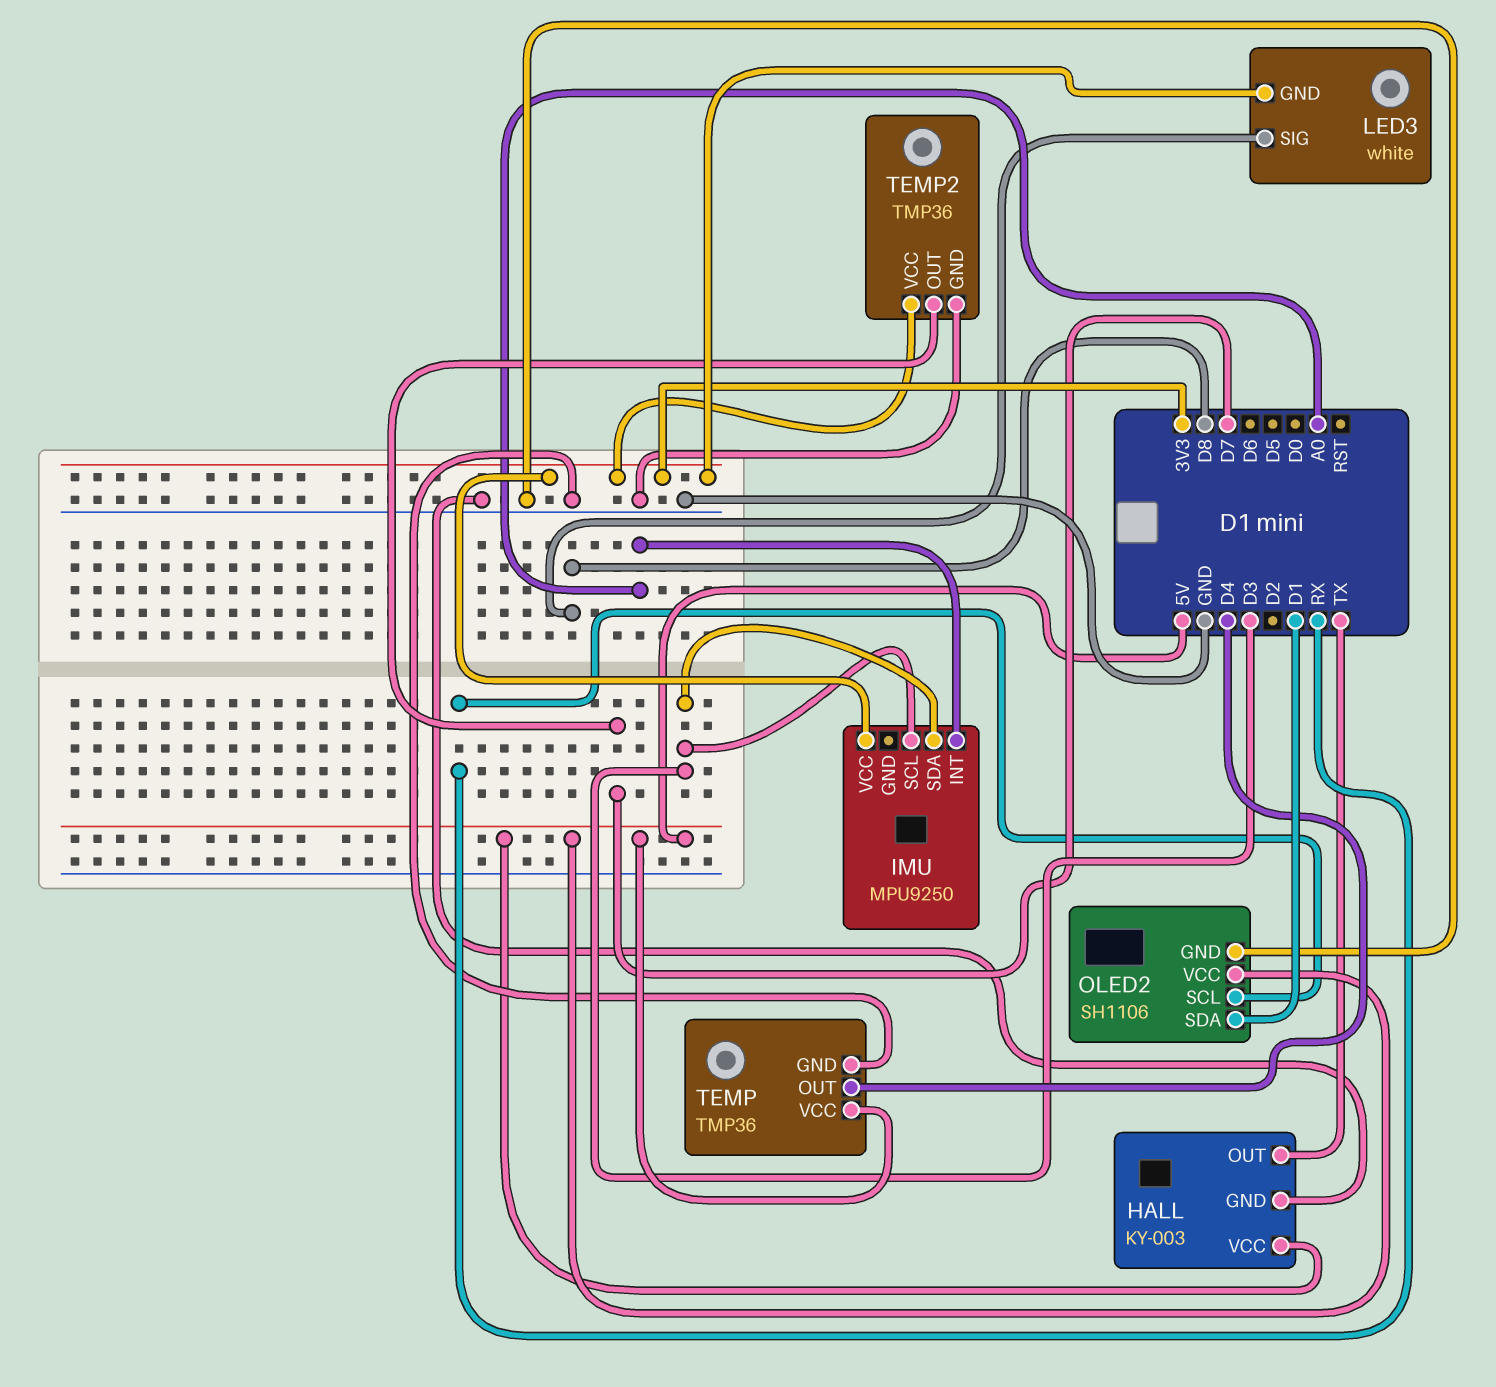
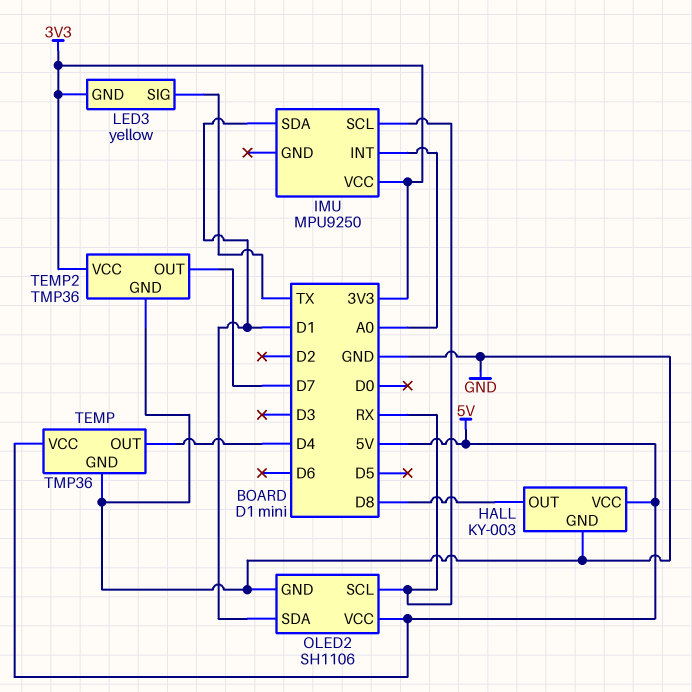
HALL pin OUT: TX -> D8
IMU pin SCL: D3 -> RX
IMU pin SDA: D3 -> D1
LED3: white -> yellow
LED3 pin SIG: D8 -> TX

